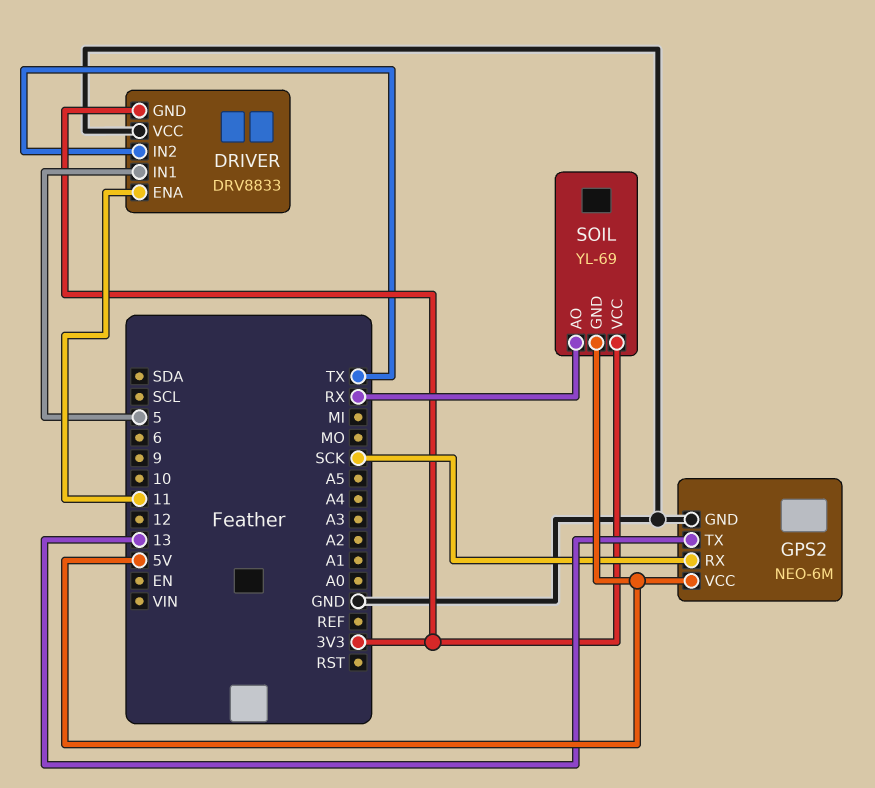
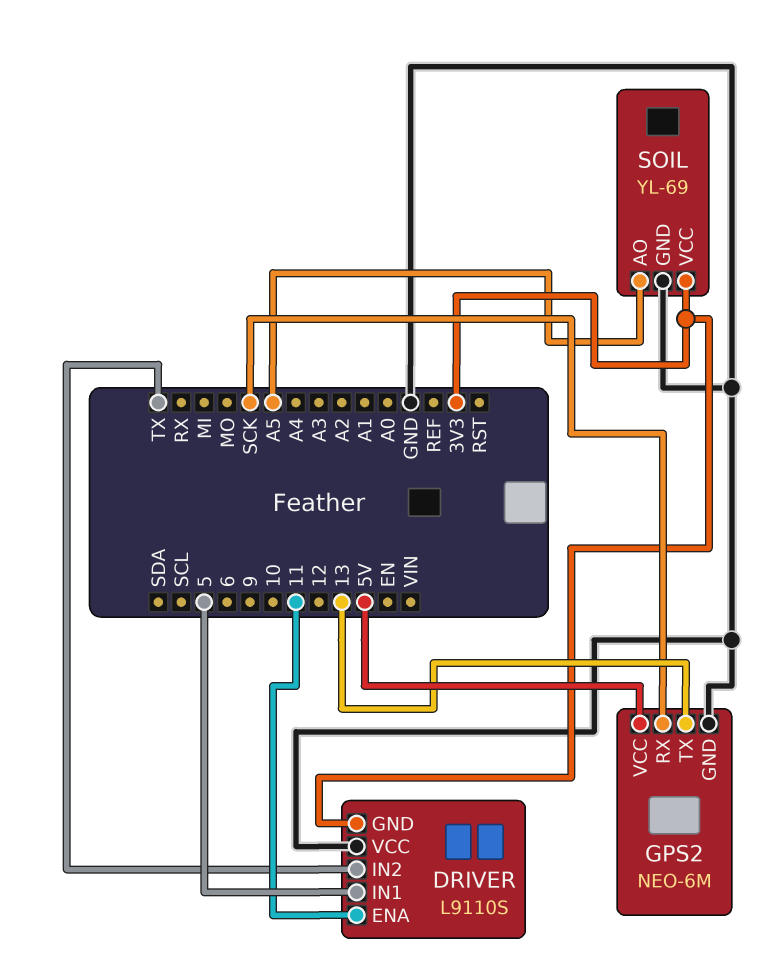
DRIVER: DRV8833 -> L9110S
SOIL pin AO: RX -> A5
SOIL pin GND: 5V -> GND

